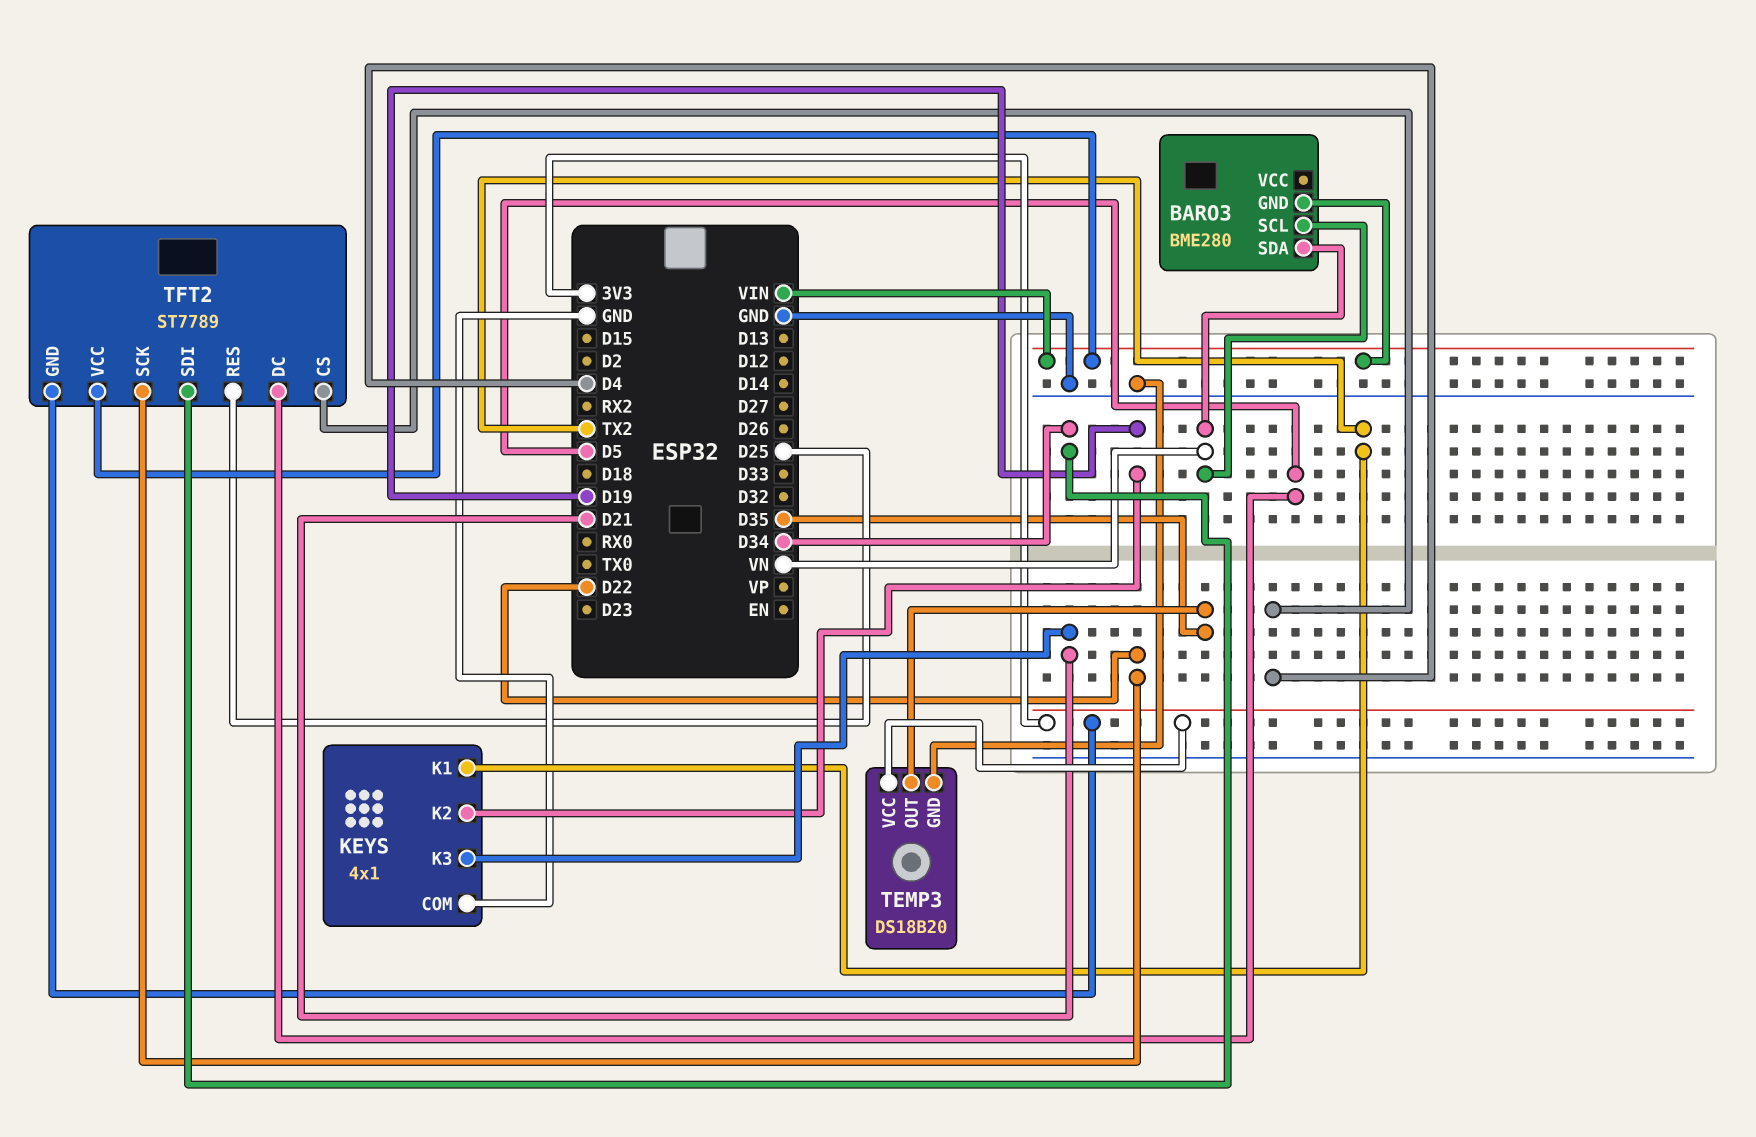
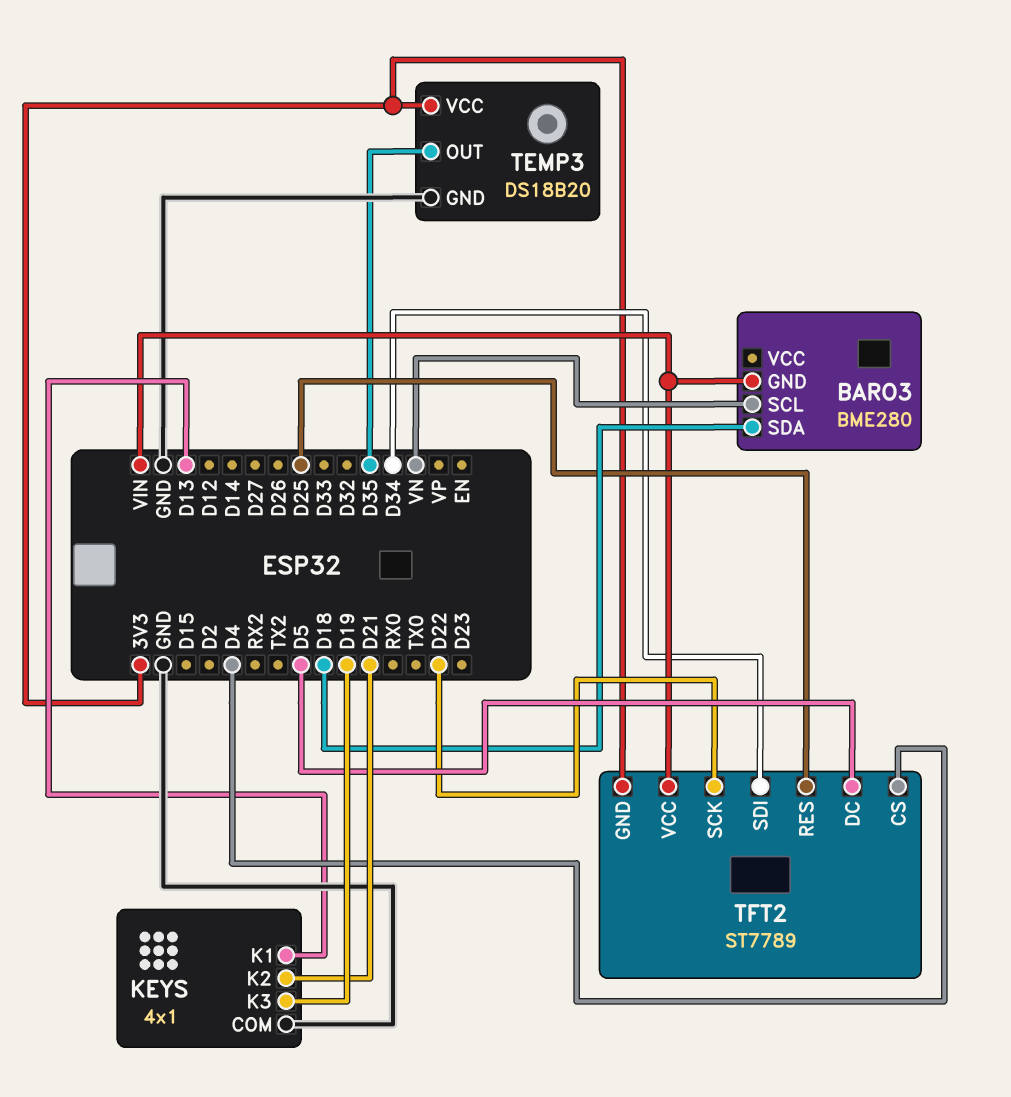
BARO3 pin SDA: VN -> D18
KEYS pin K1: TX2 -> D13
KEYS pin K2: D19 -> D21
KEYS pin K3: D21 -> D19

